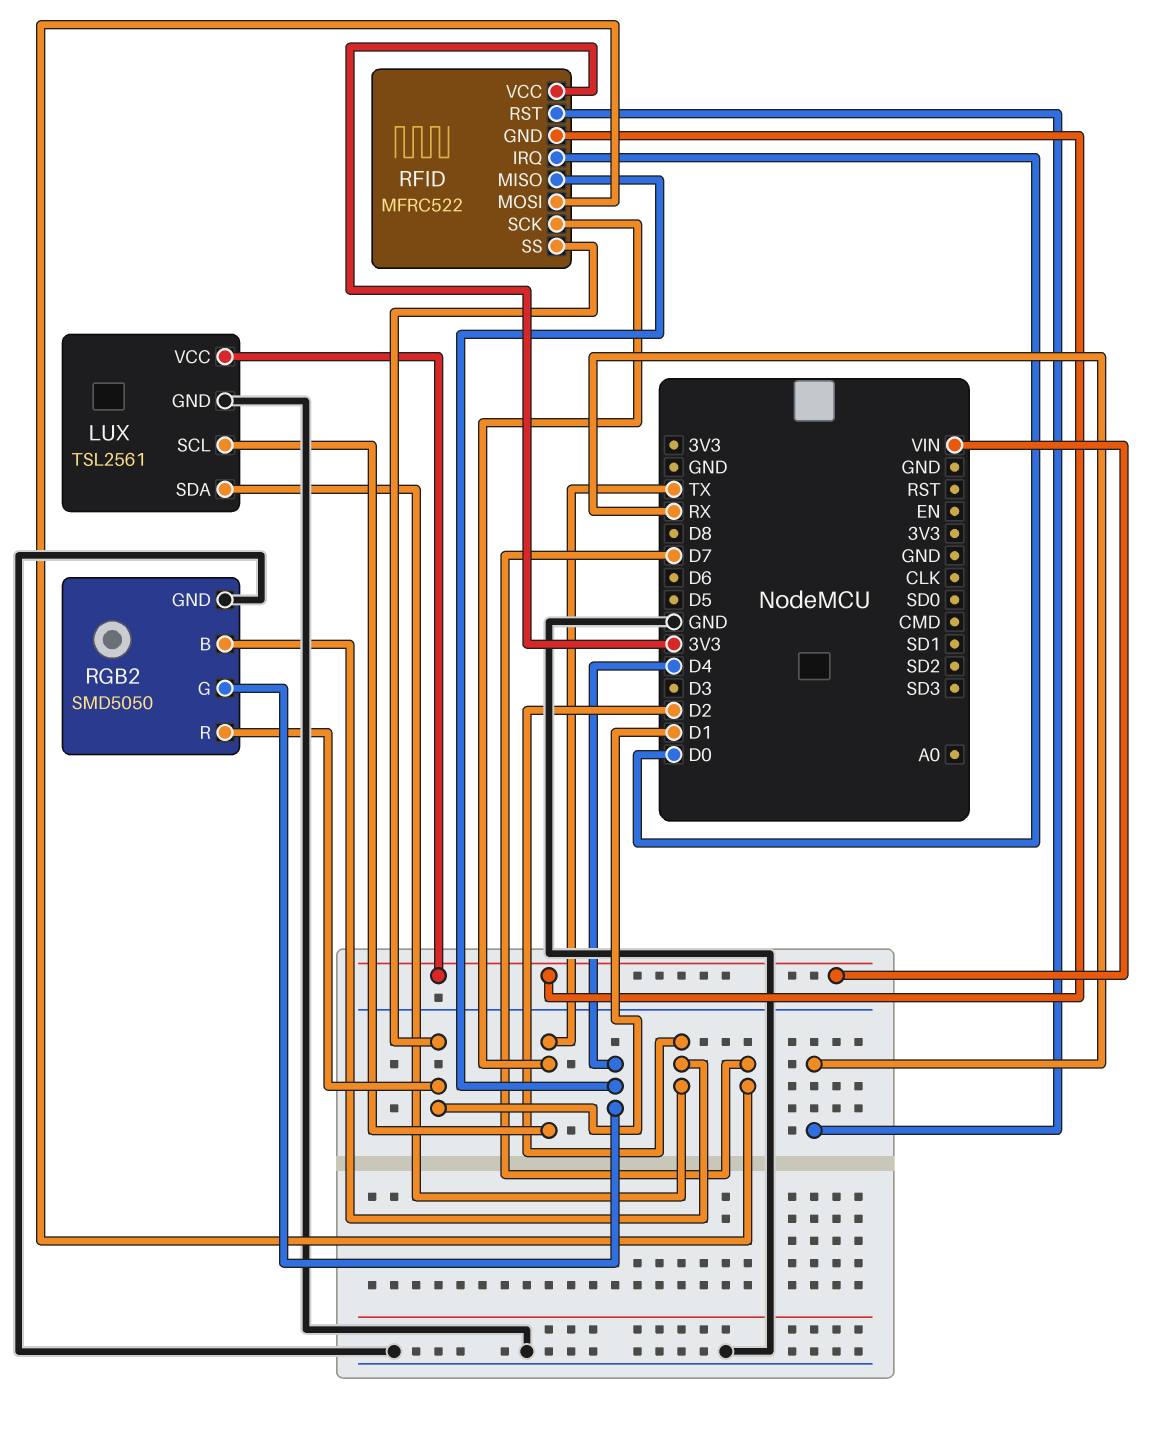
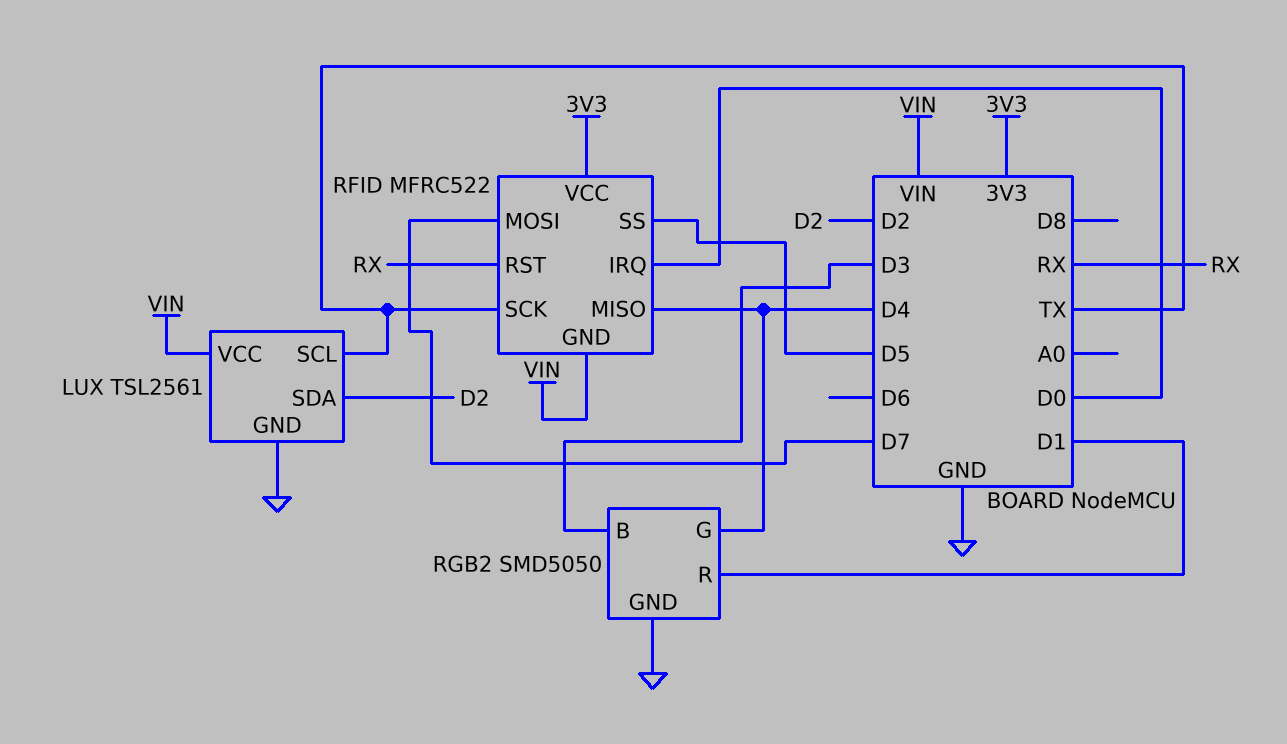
RFID pin SS: D1 -> D5
RGB2 pin B: D2 -> D3

